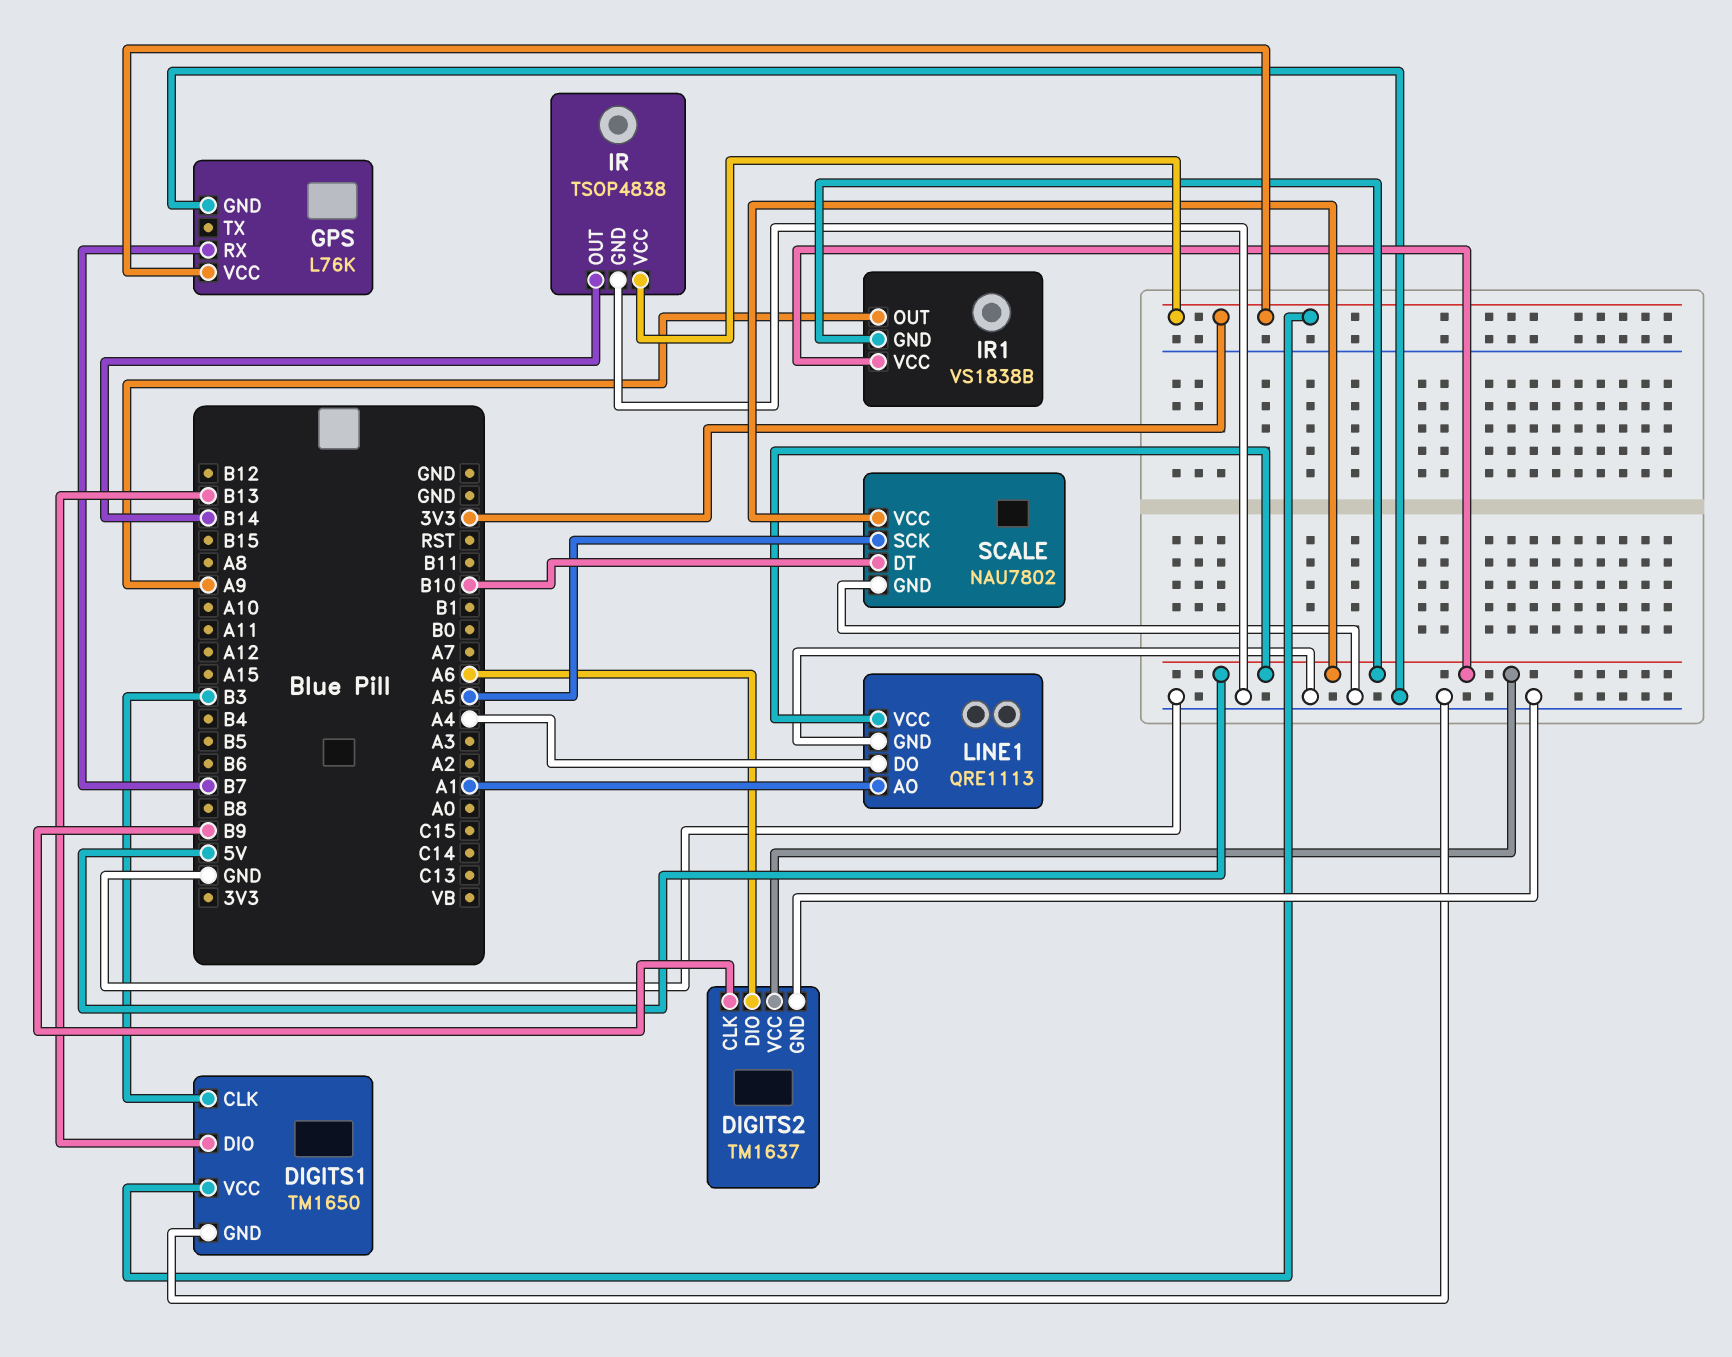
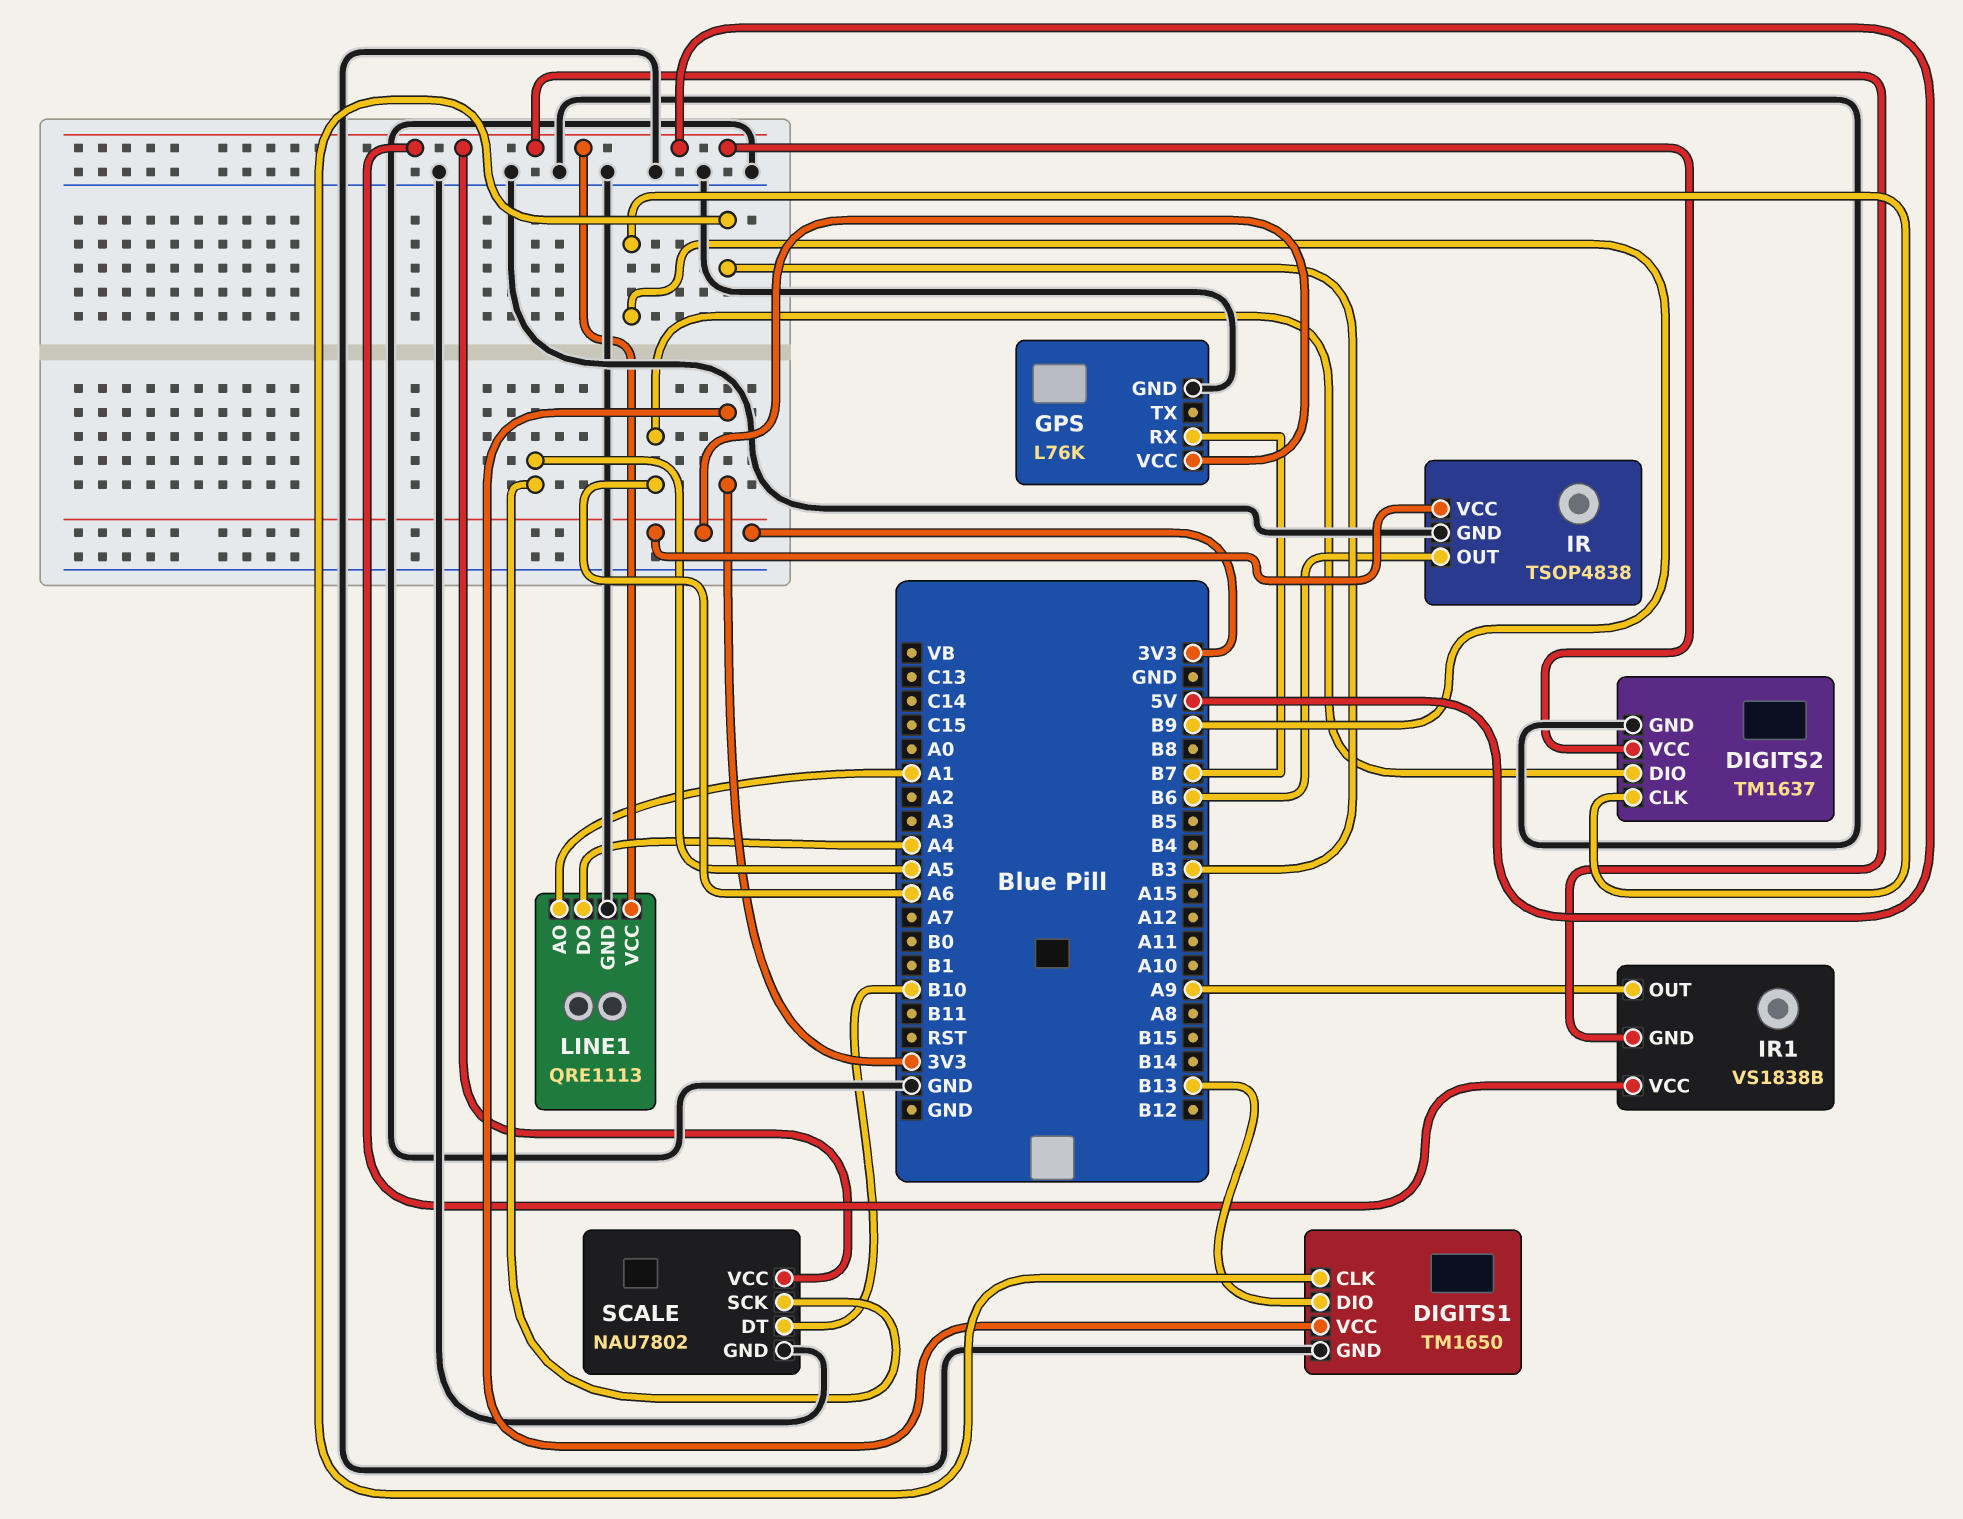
IR pin OUT: B14 -> B6

